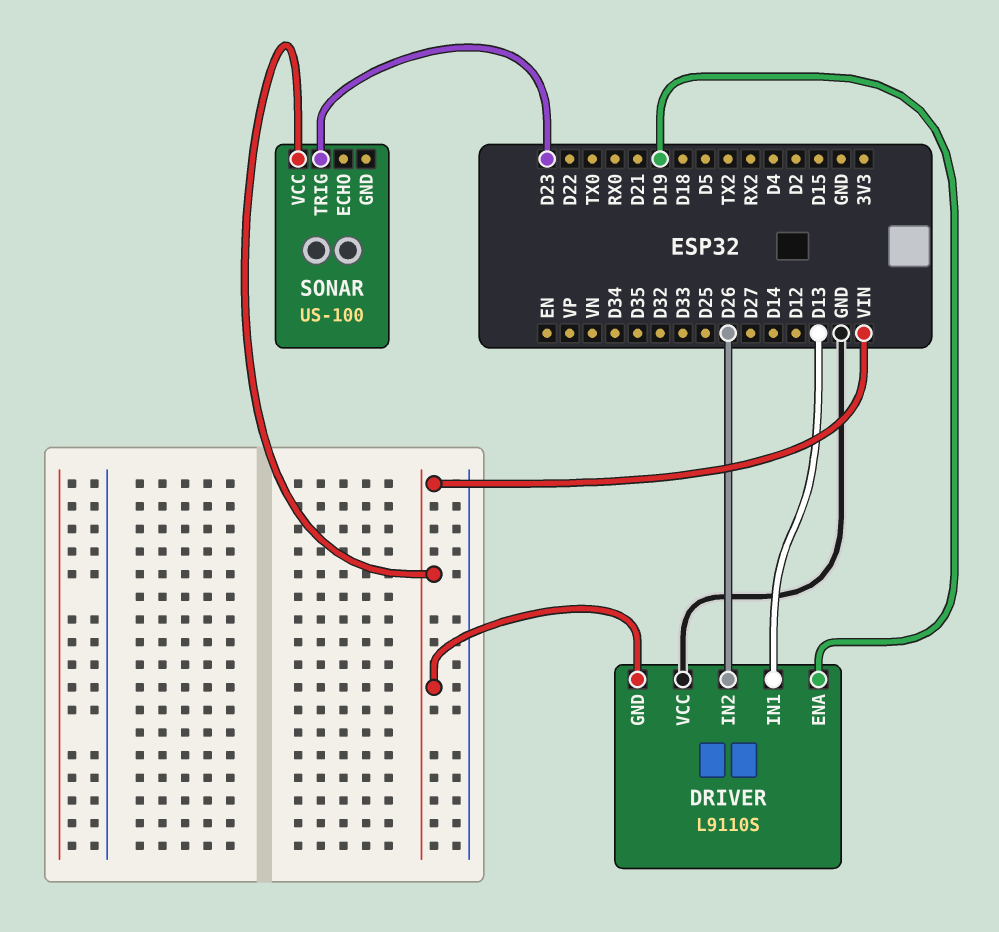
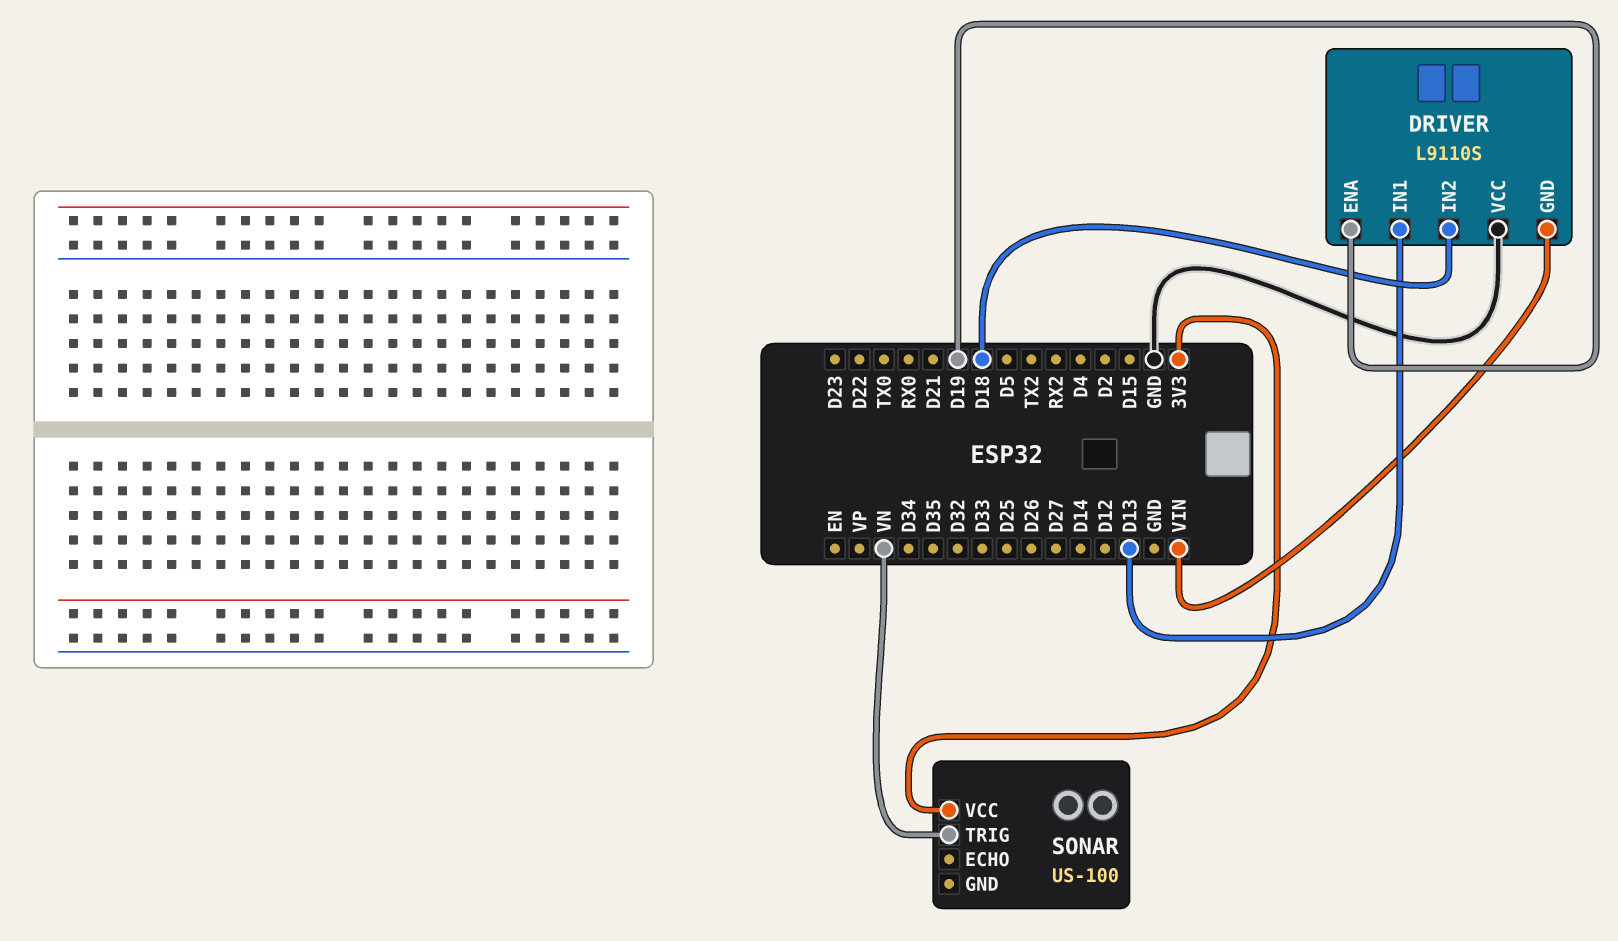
DRIVER pin IN2: D26 -> D18
SONAR pin TRIG: D23 -> VN
SONAR pin VCC: VIN -> 3V3

